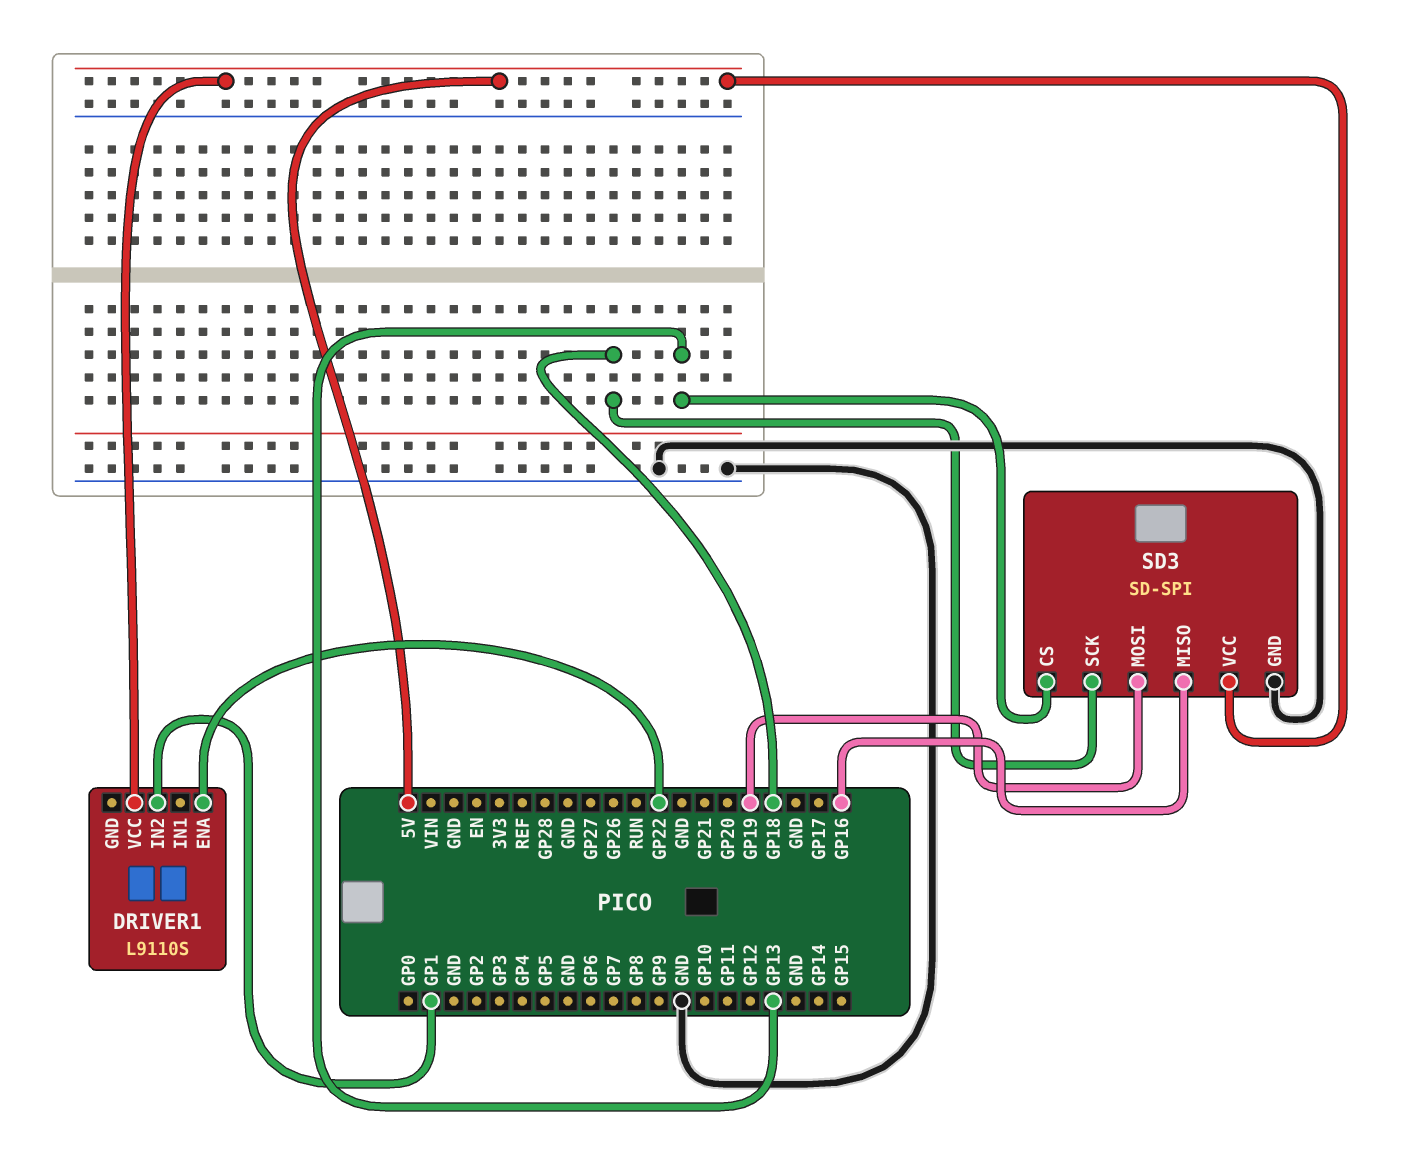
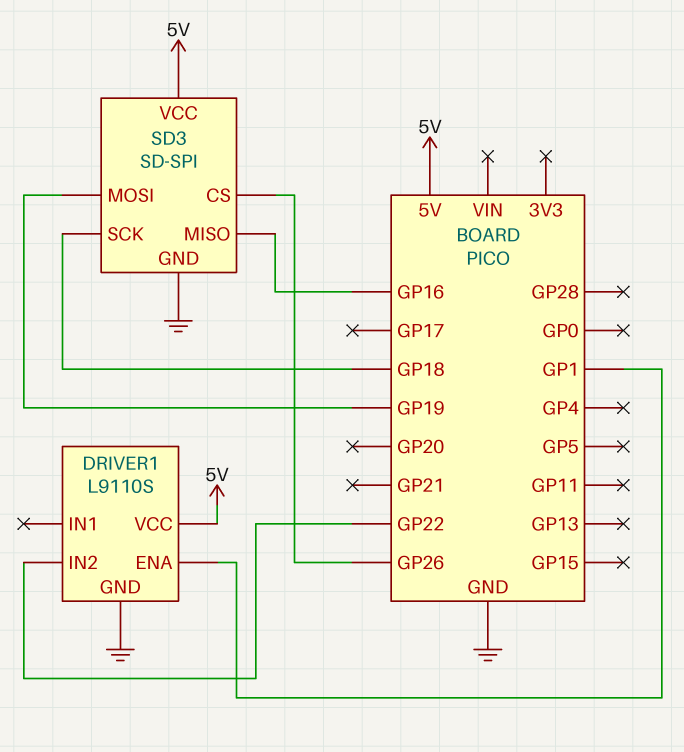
DRIVER1 pin ENA: GP22 -> GP1
DRIVER1 pin GND: none -> GND
DRIVER1 pin IN2: GP1 -> GP22
SD3 pin CS: GP13 -> GP26

